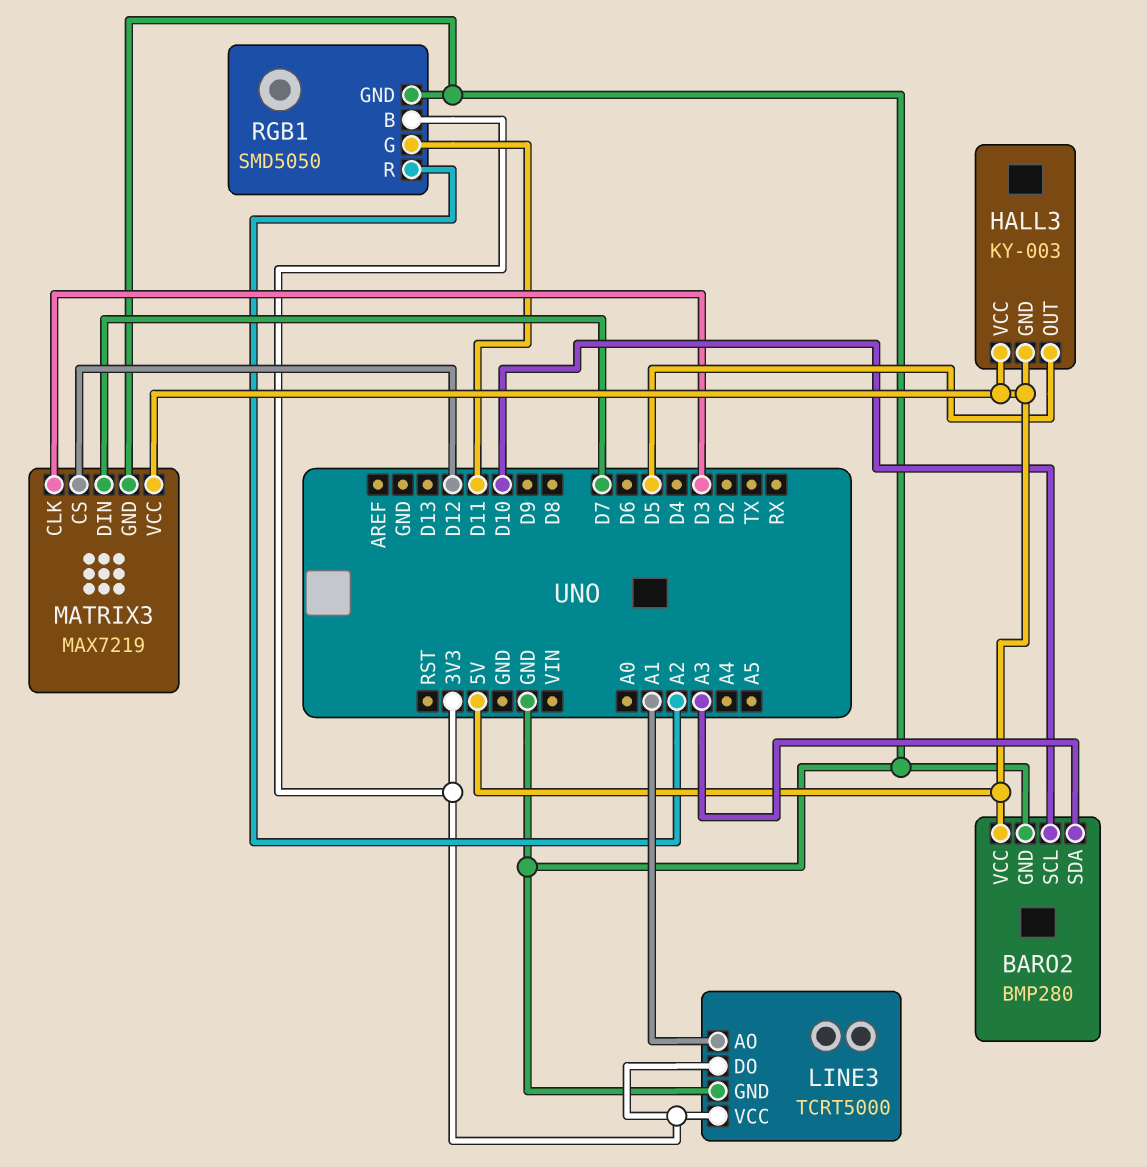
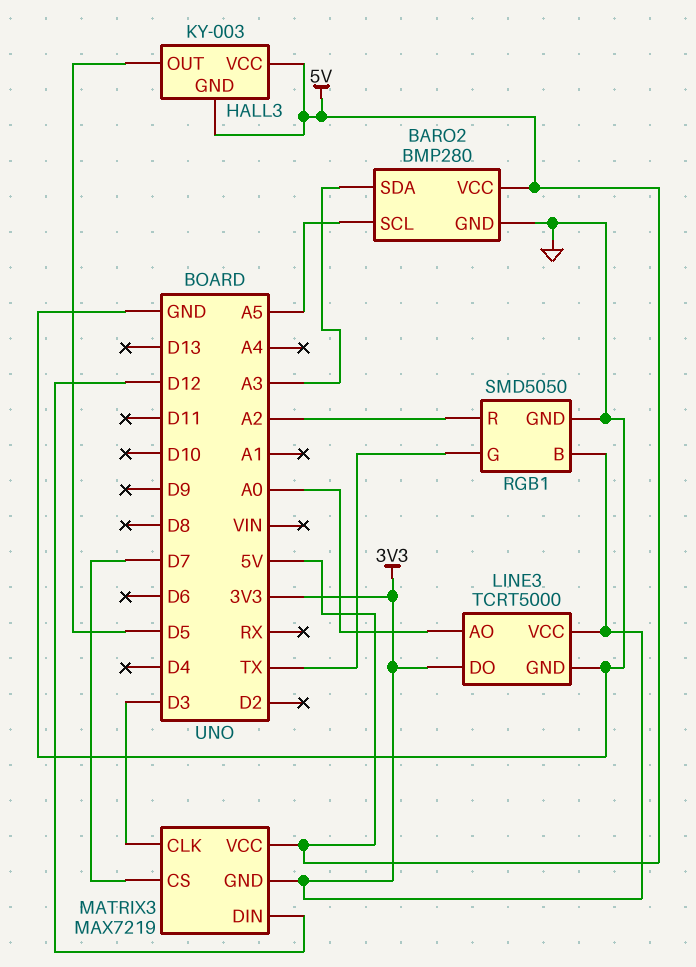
BARO2 pin SCL: D10 -> A5
LINE3 pin AO: A1 -> A0
MATRIX3 pin CS: D12 -> D7
MATRIX3 pin DIN: D7 -> D12
MATRIX3 pin GND: GND -> 3V3
RGB1 pin G: D11 -> TX

